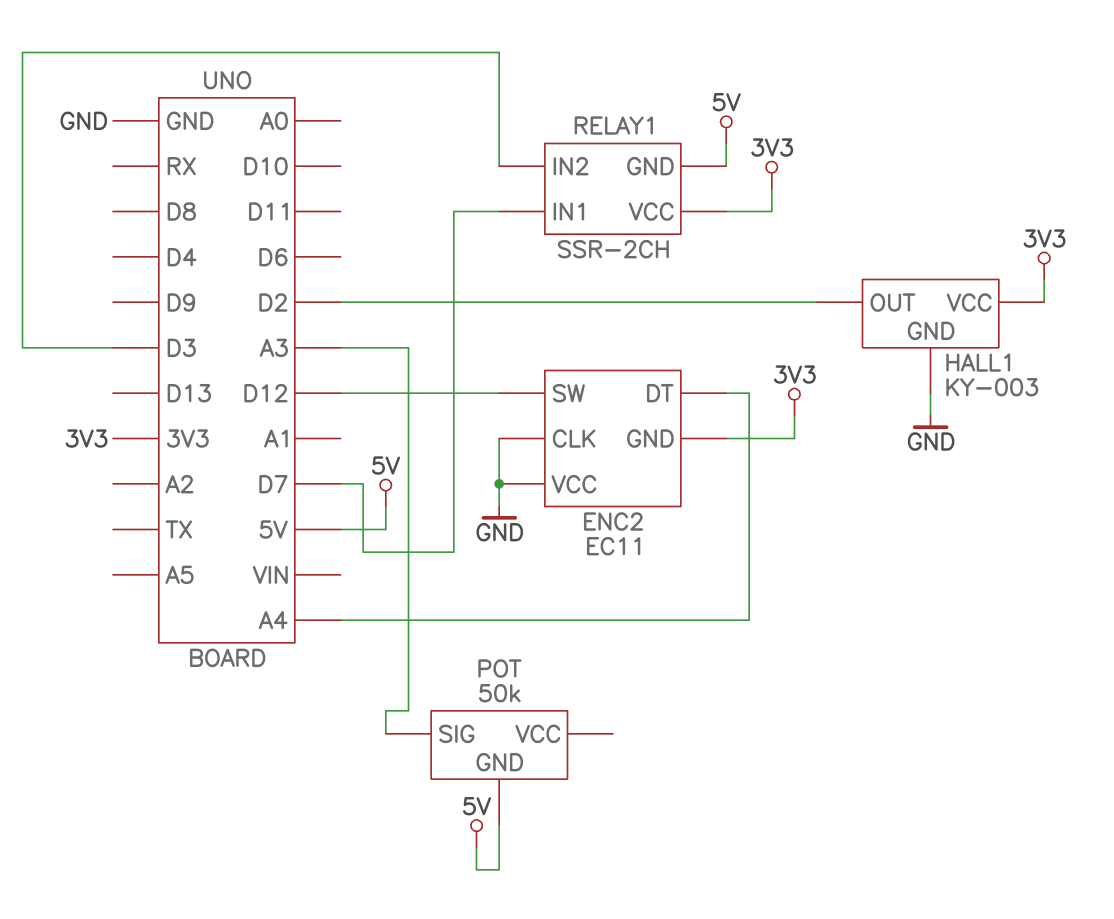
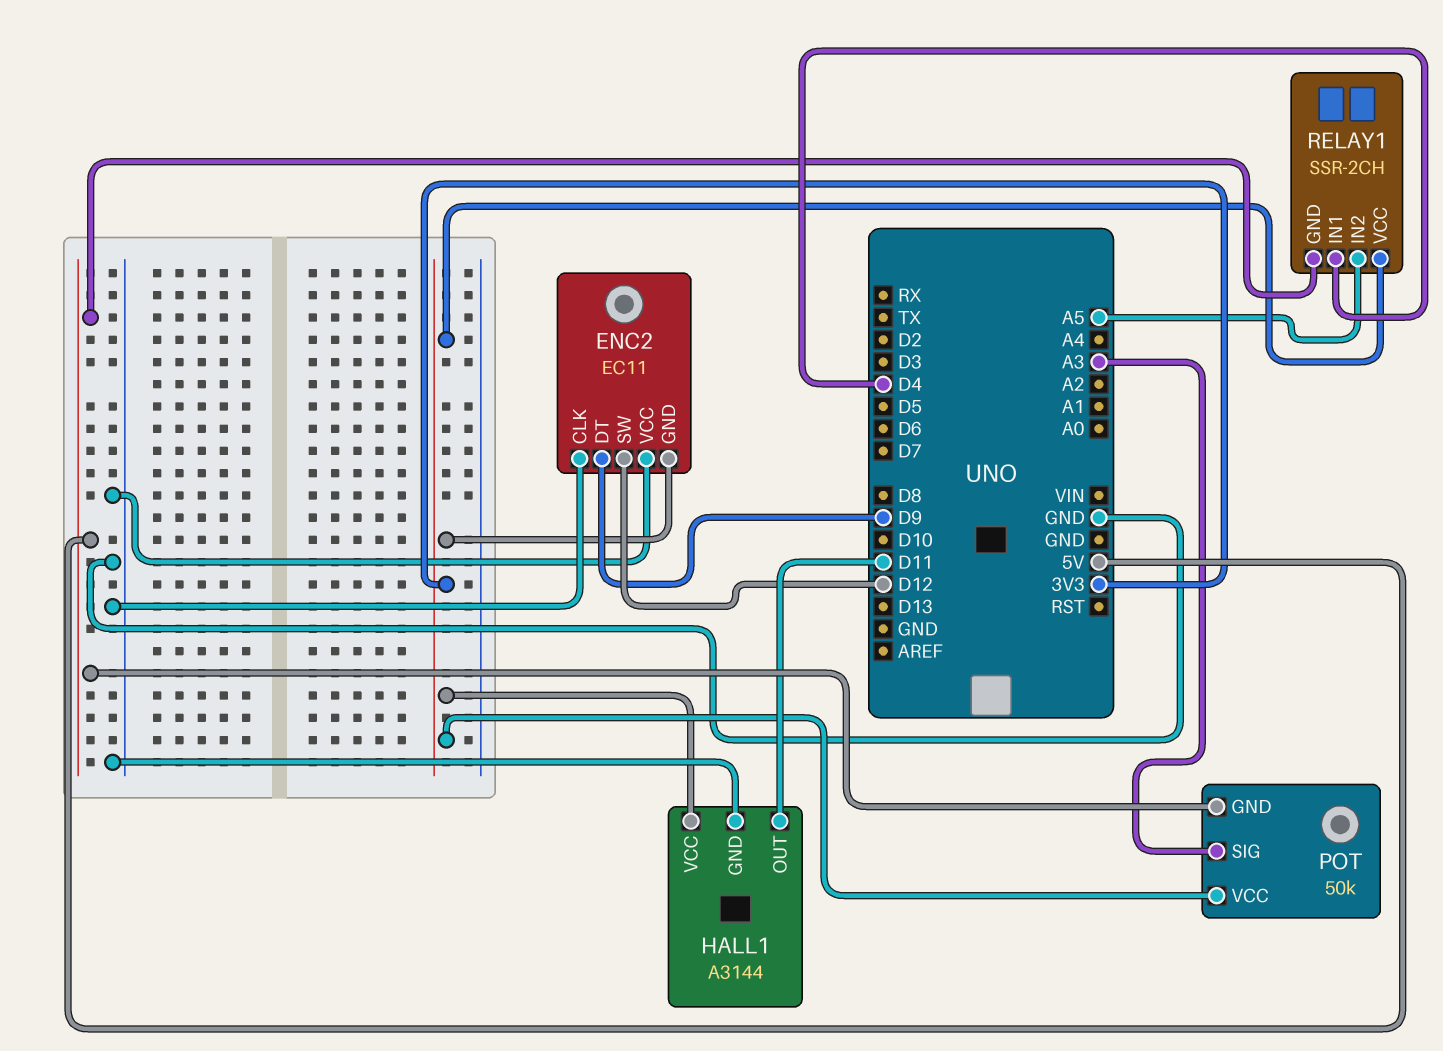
ENC2 pin DT: A4 -> D9
HALL1: KY-003 -> A3144
HALL1 pin OUT: D2 -> D11
POT pin VCC: none -> 3V3
RELAY1 pin IN1: D7 -> D4
RELAY1 pin IN2: D3 -> A5

